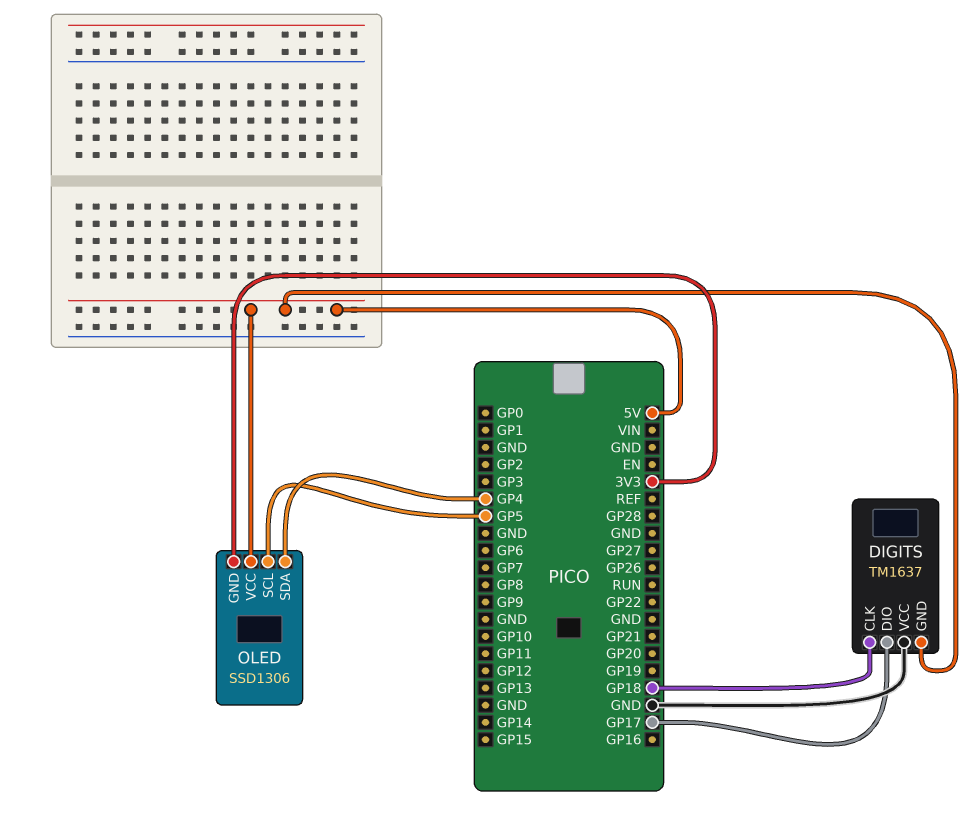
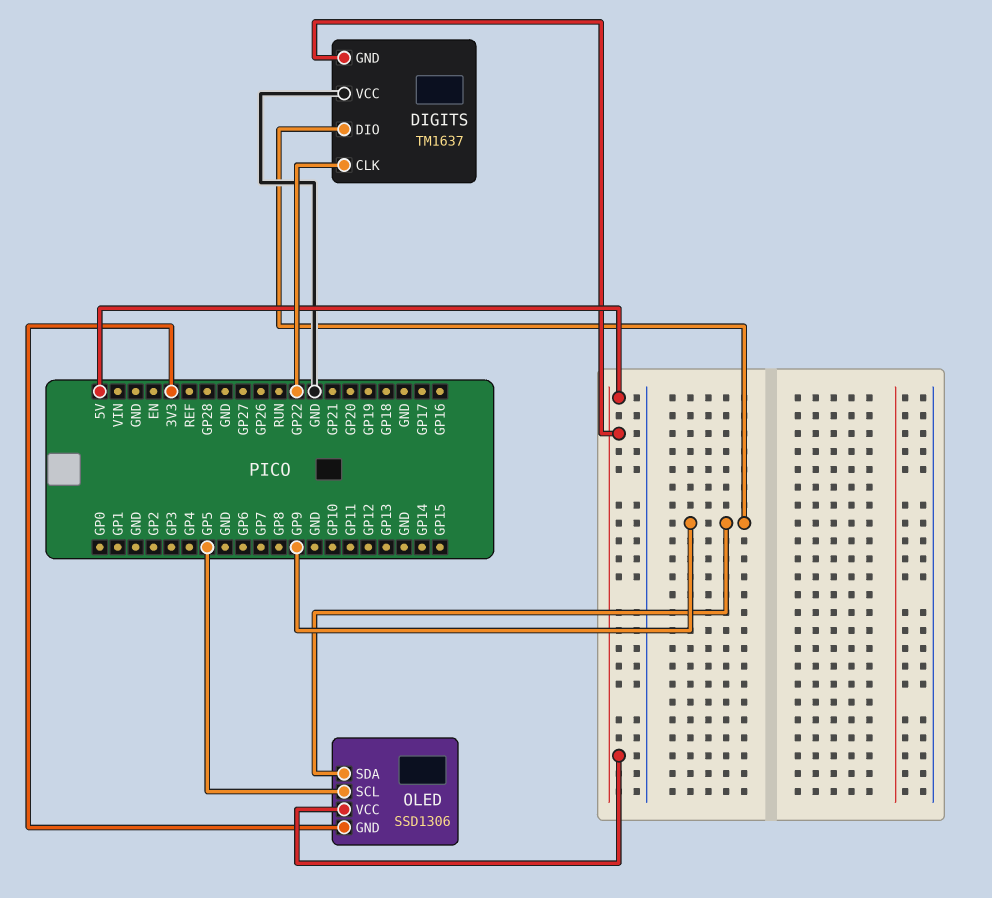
DIGITS pin CLK: GP18 -> GP22
DIGITS pin DIO: GP17 -> GP9
OLED pin SDA: GP4 -> GP9

